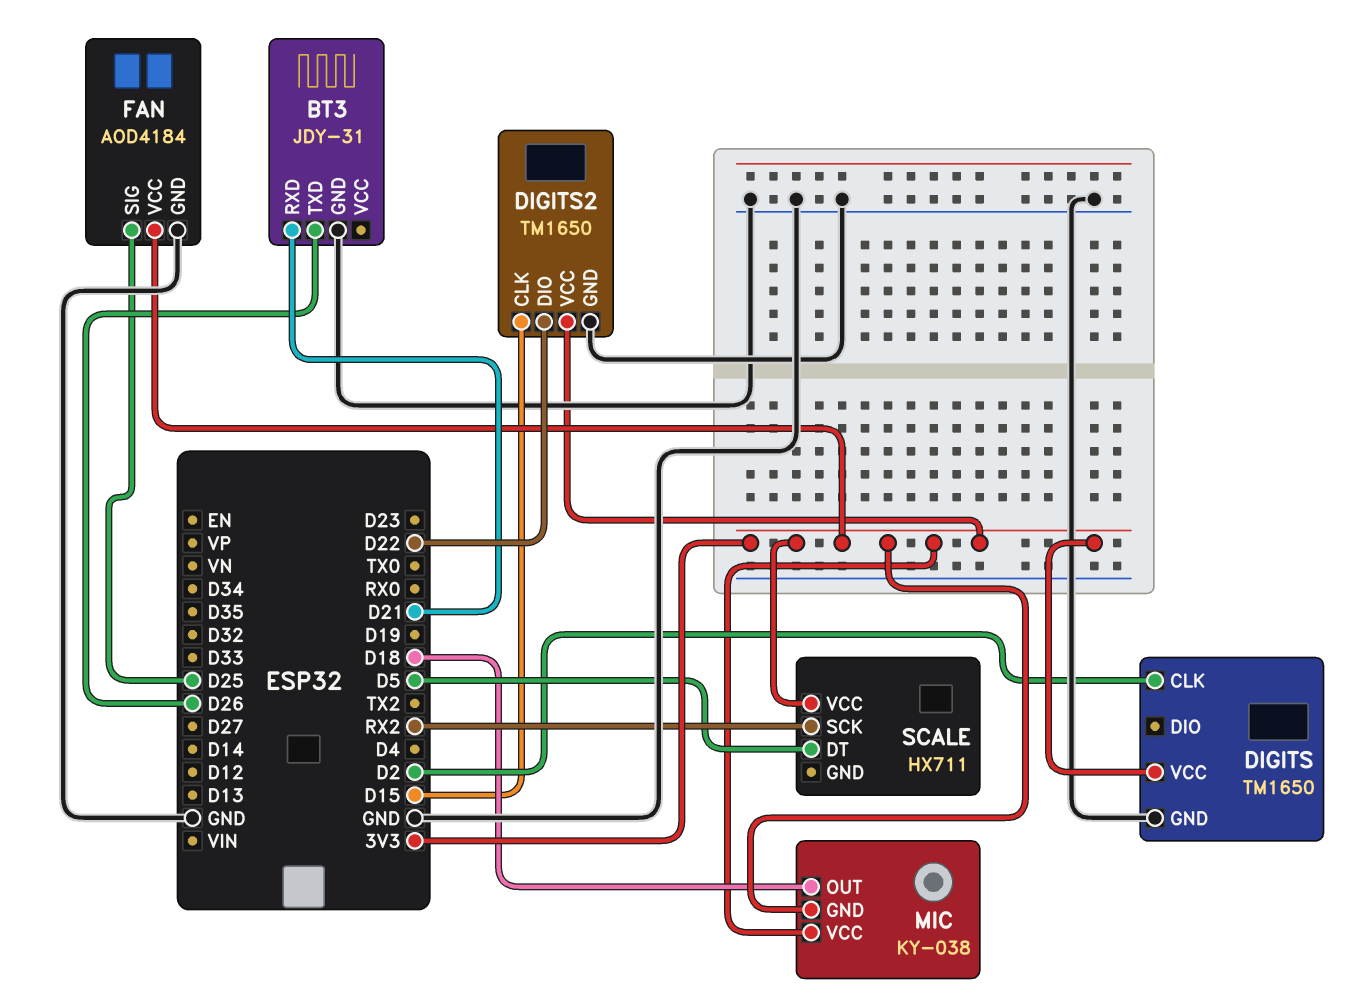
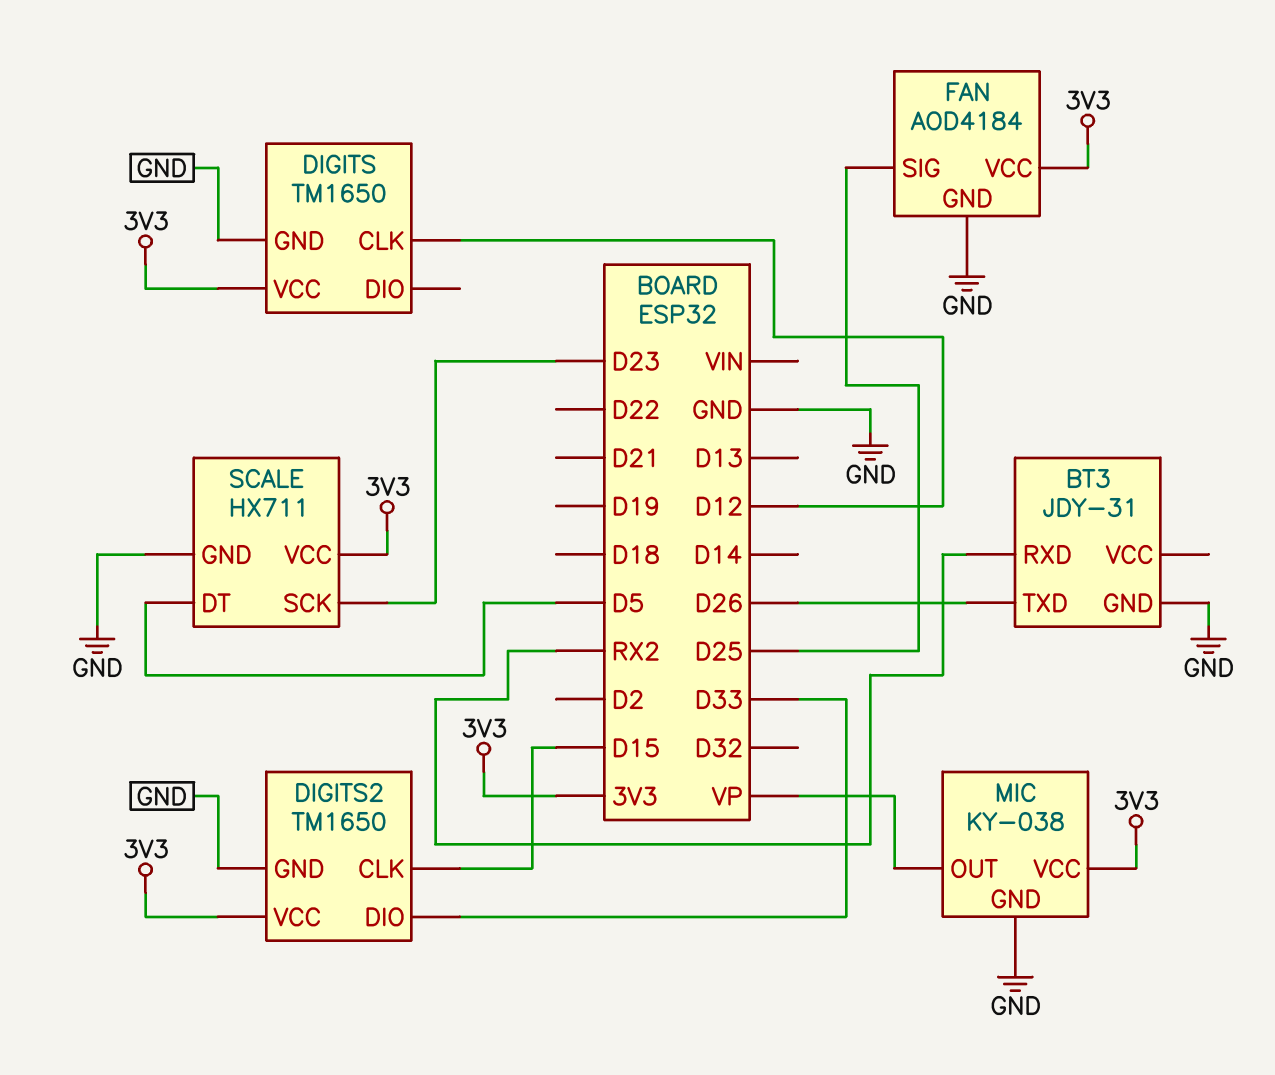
BT3 pin RXD: D21 -> RX2
DIGITS pin CLK: D2 -> D12
DIGITS2 pin DIO: D22 -> D33
MIC pin GND: 3V3 -> GND
MIC pin OUT: D18 -> VP
SCALE pin GND: none -> GND
SCALE pin SCK: RX2 -> D23

